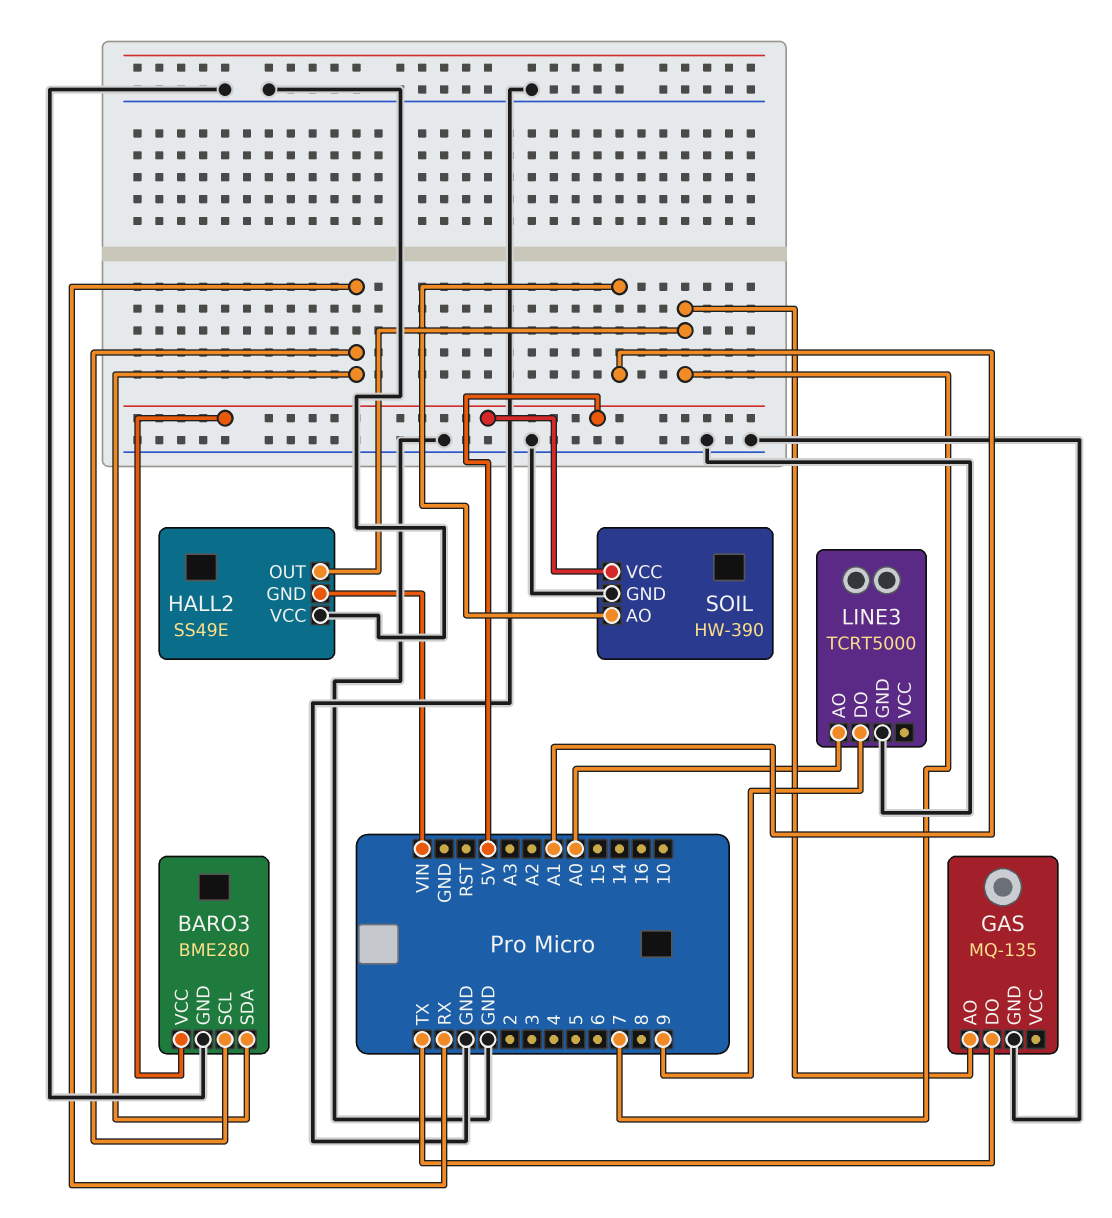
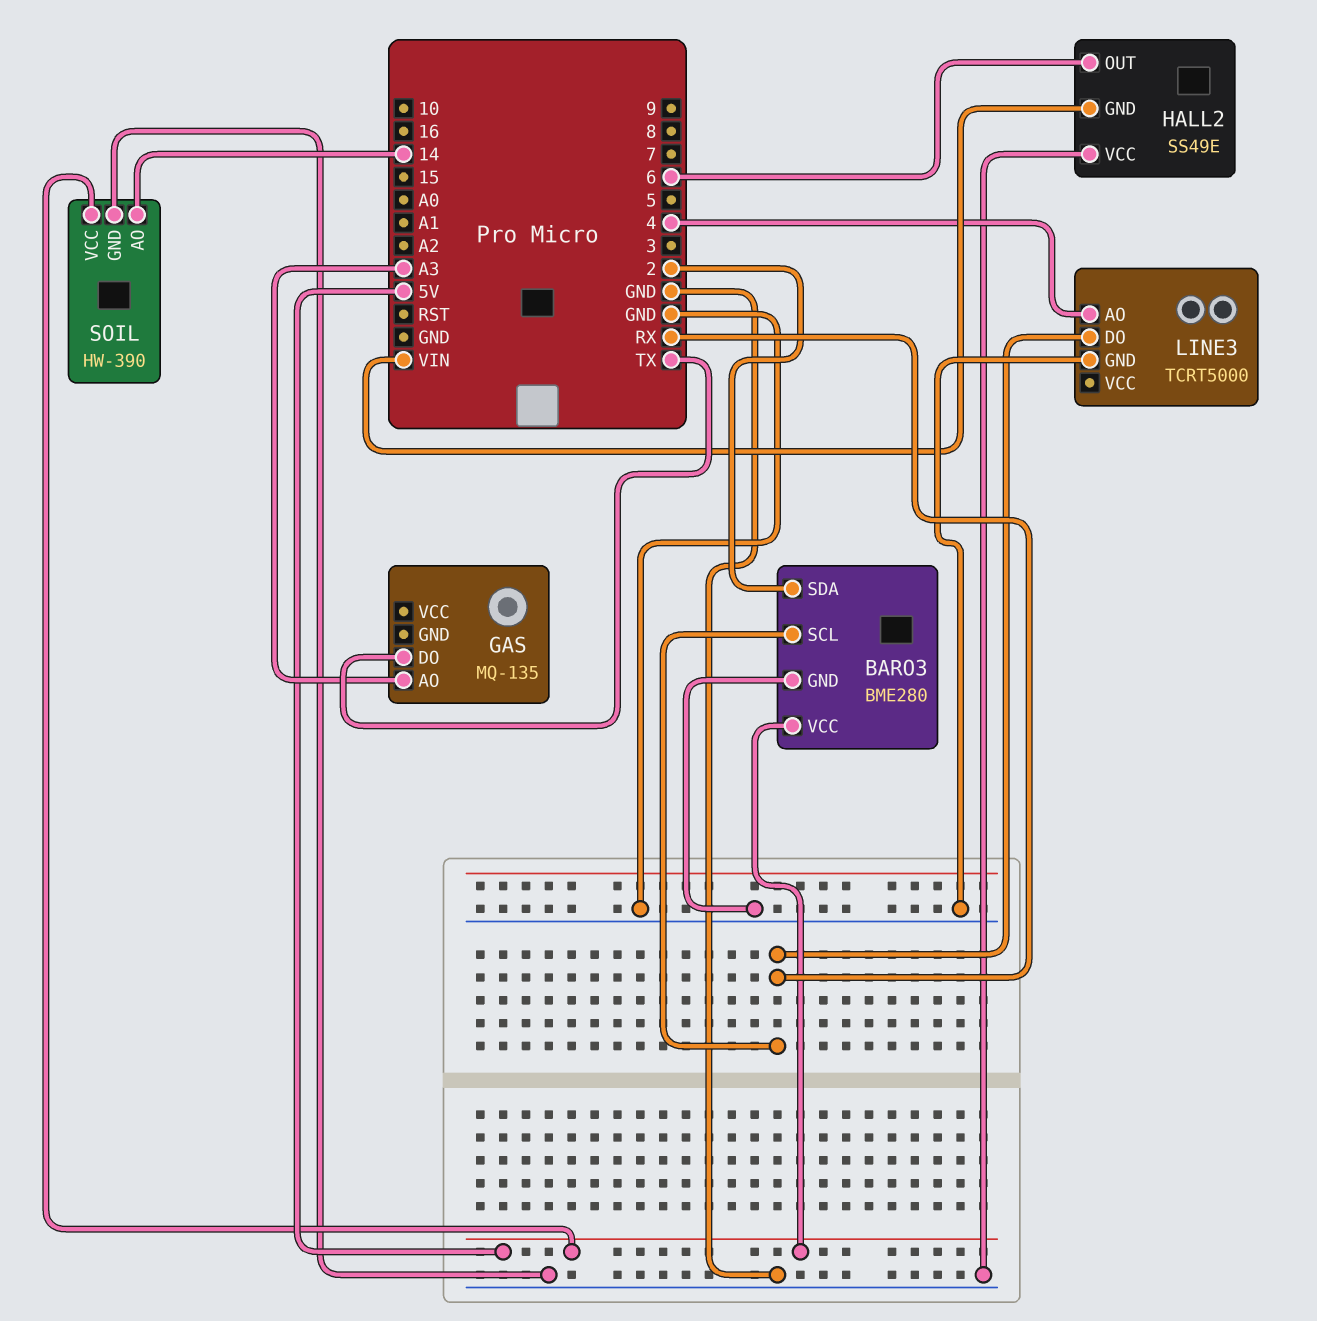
BARO3 pin SDA: RX -> 2
GAS pin AO: 7 -> A3
GAS pin GND: GND -> none
HALL2 pin OUT: 7 -> 6
LINE3 pin AO: A0 -> 4
LINE3 pin DO: 9 -> RX
SOIL pin AO: A1 -> 14

